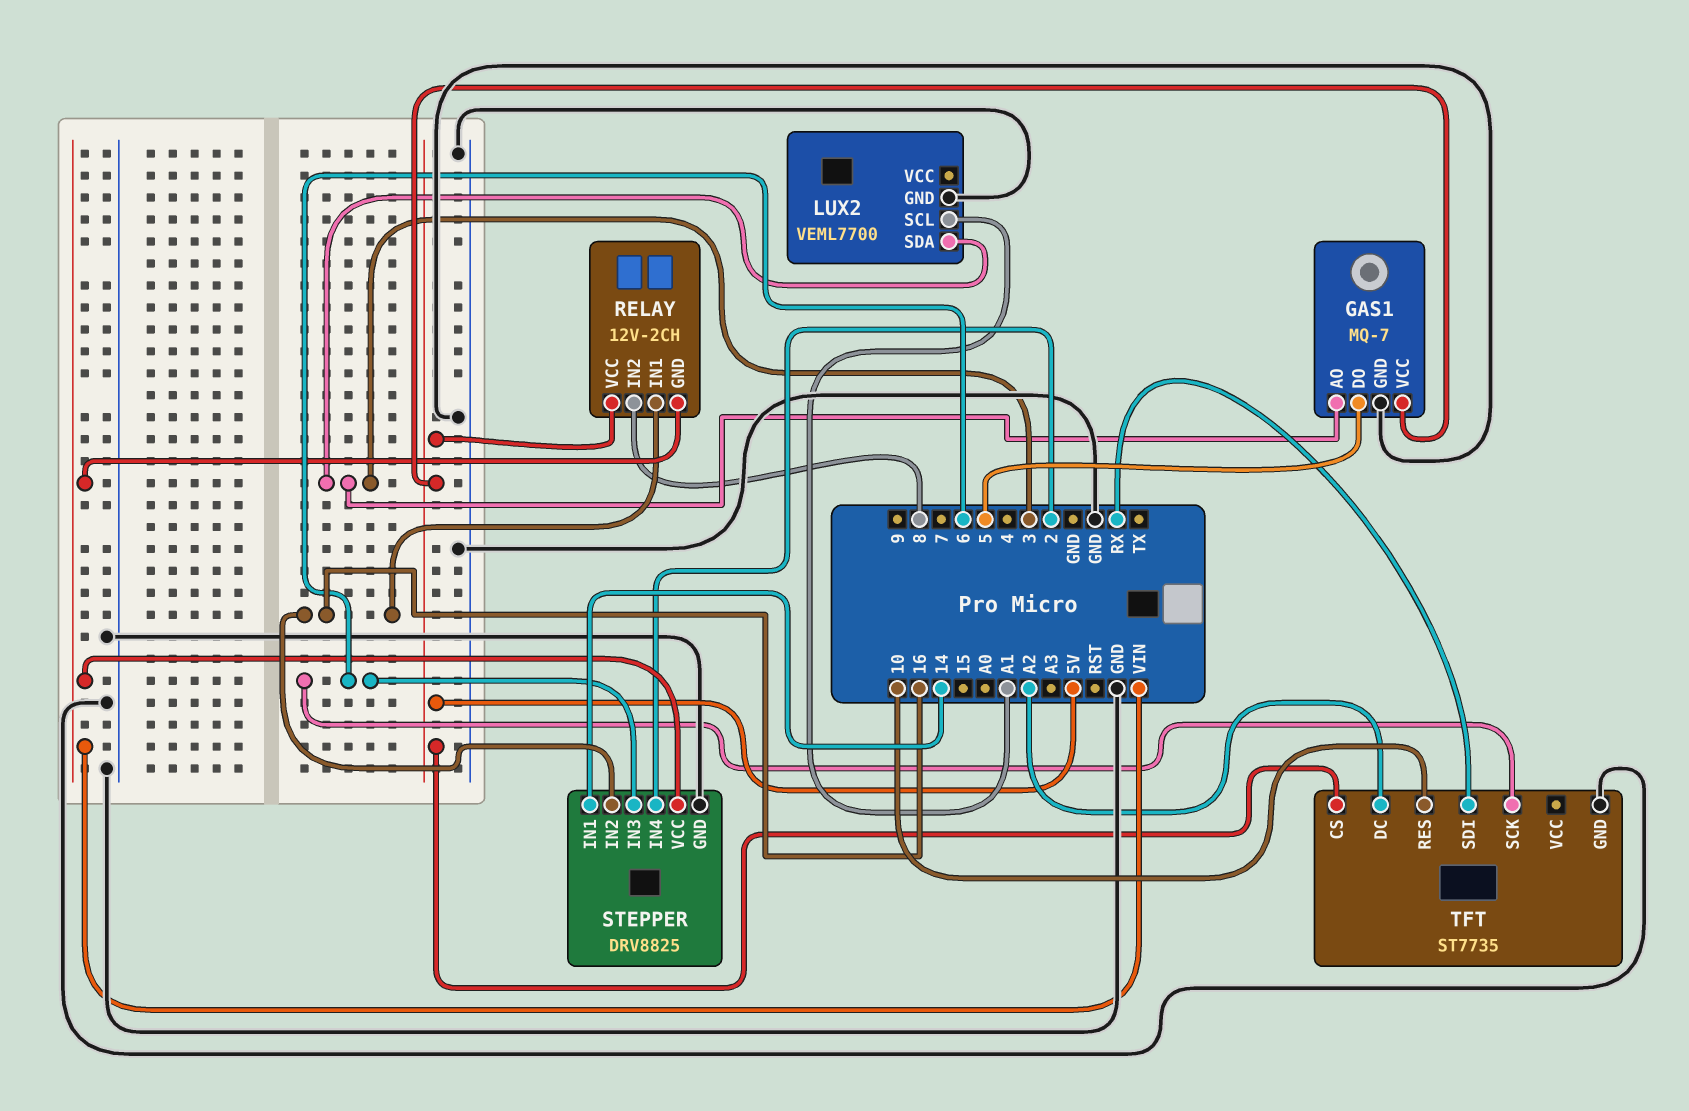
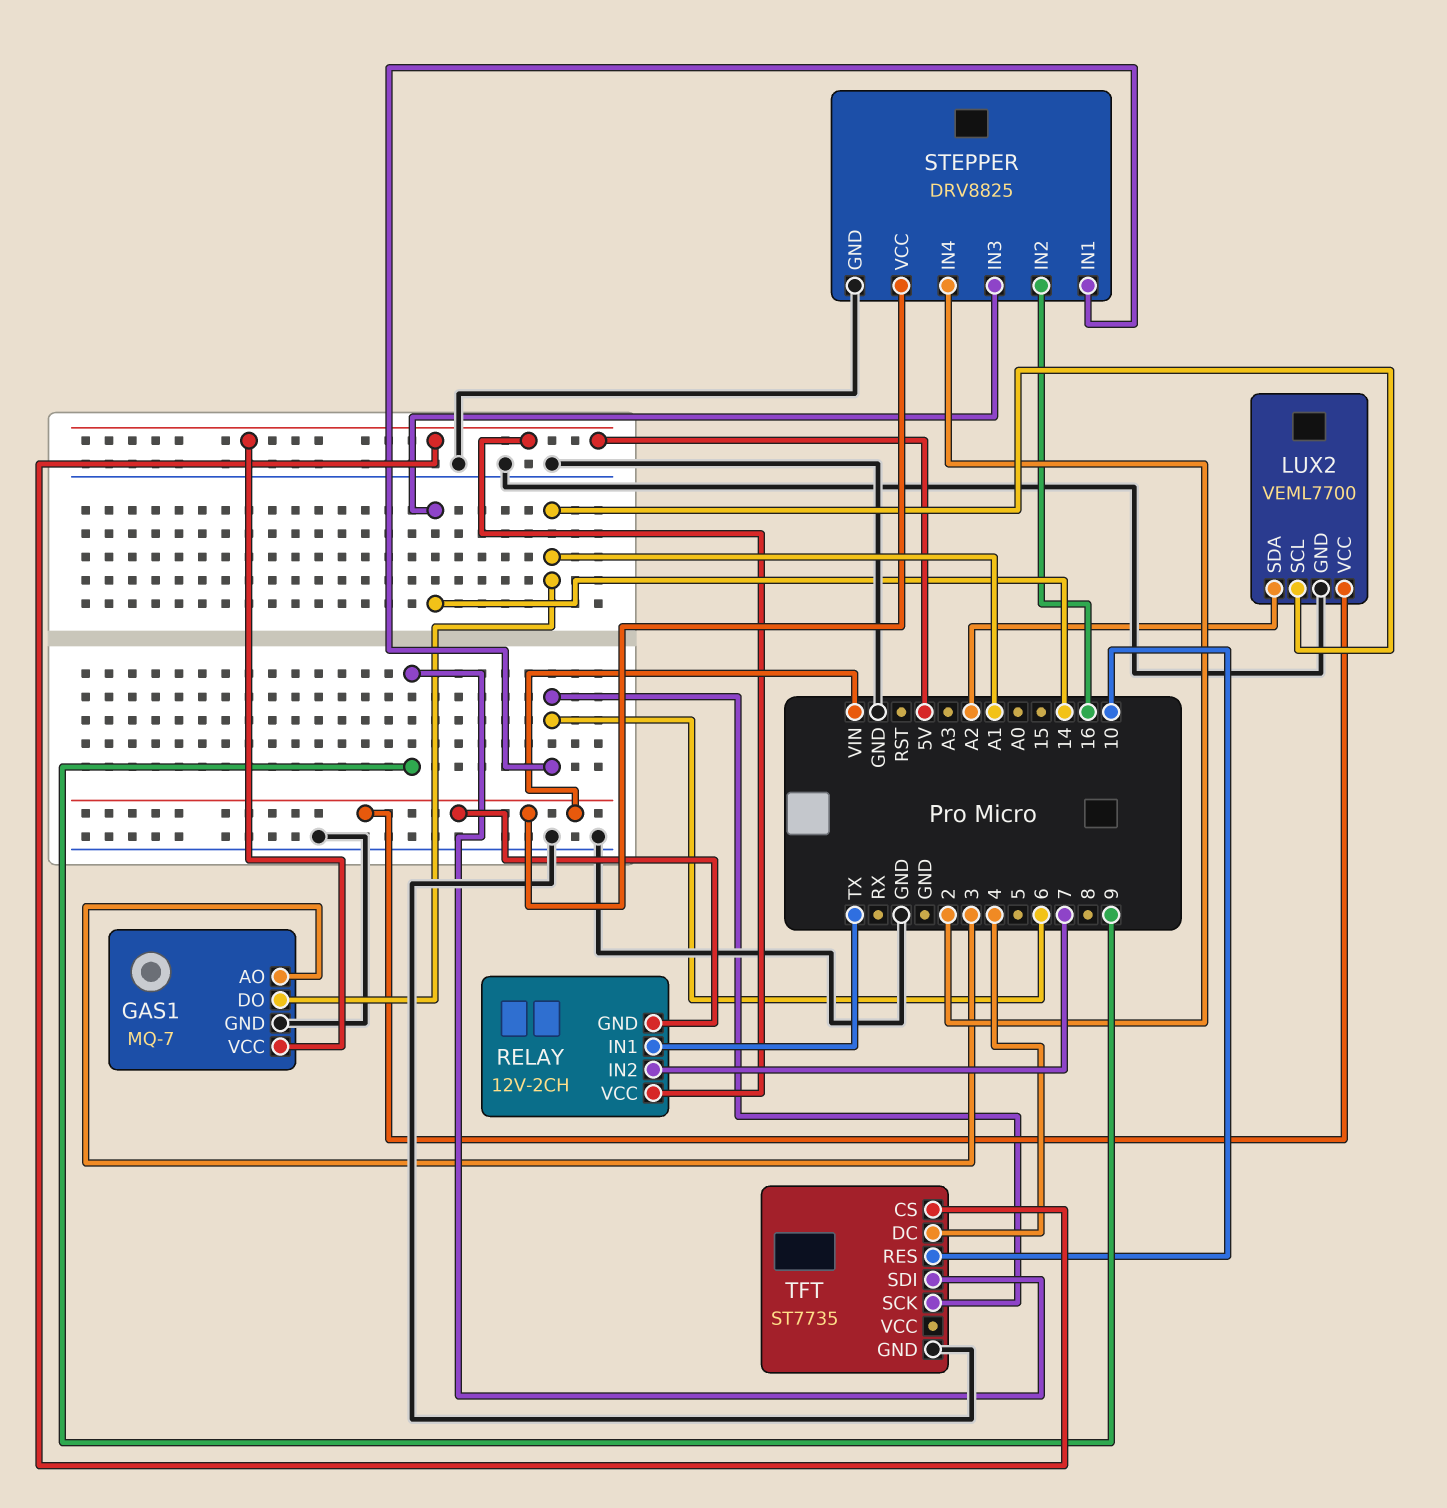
GAS1 pin DO: 5 -> A1
LUX2 pin SDA: 3 -> A2
LUX2 pin VCC: none -> VIN
RELAY pin IN1: 16 -> TX
RELAY pin IN2: 8 -> 7
STEPPER pin IN1: 14 -> 6
STEPPER pin IN3: 6 -> 14
TFT pin DC: A2 -> 4
TFT pin SDI: RX -> 9

